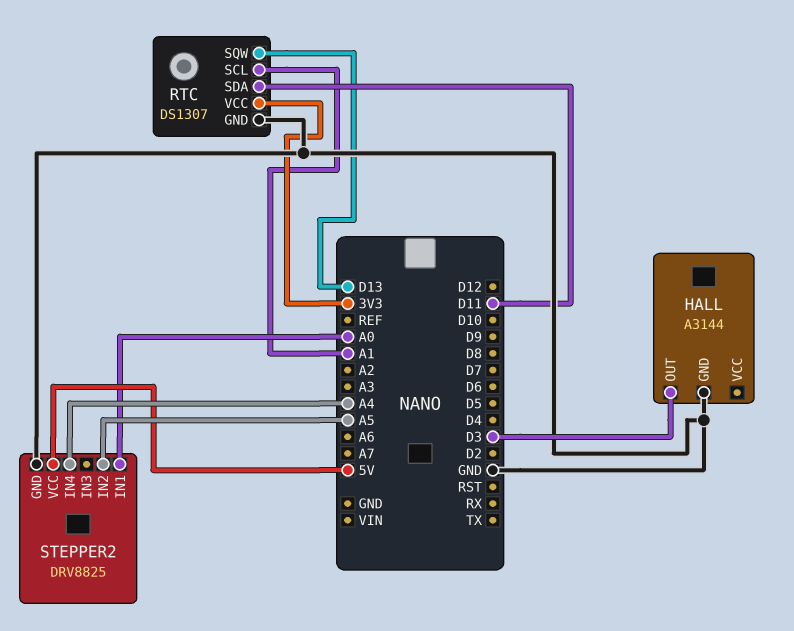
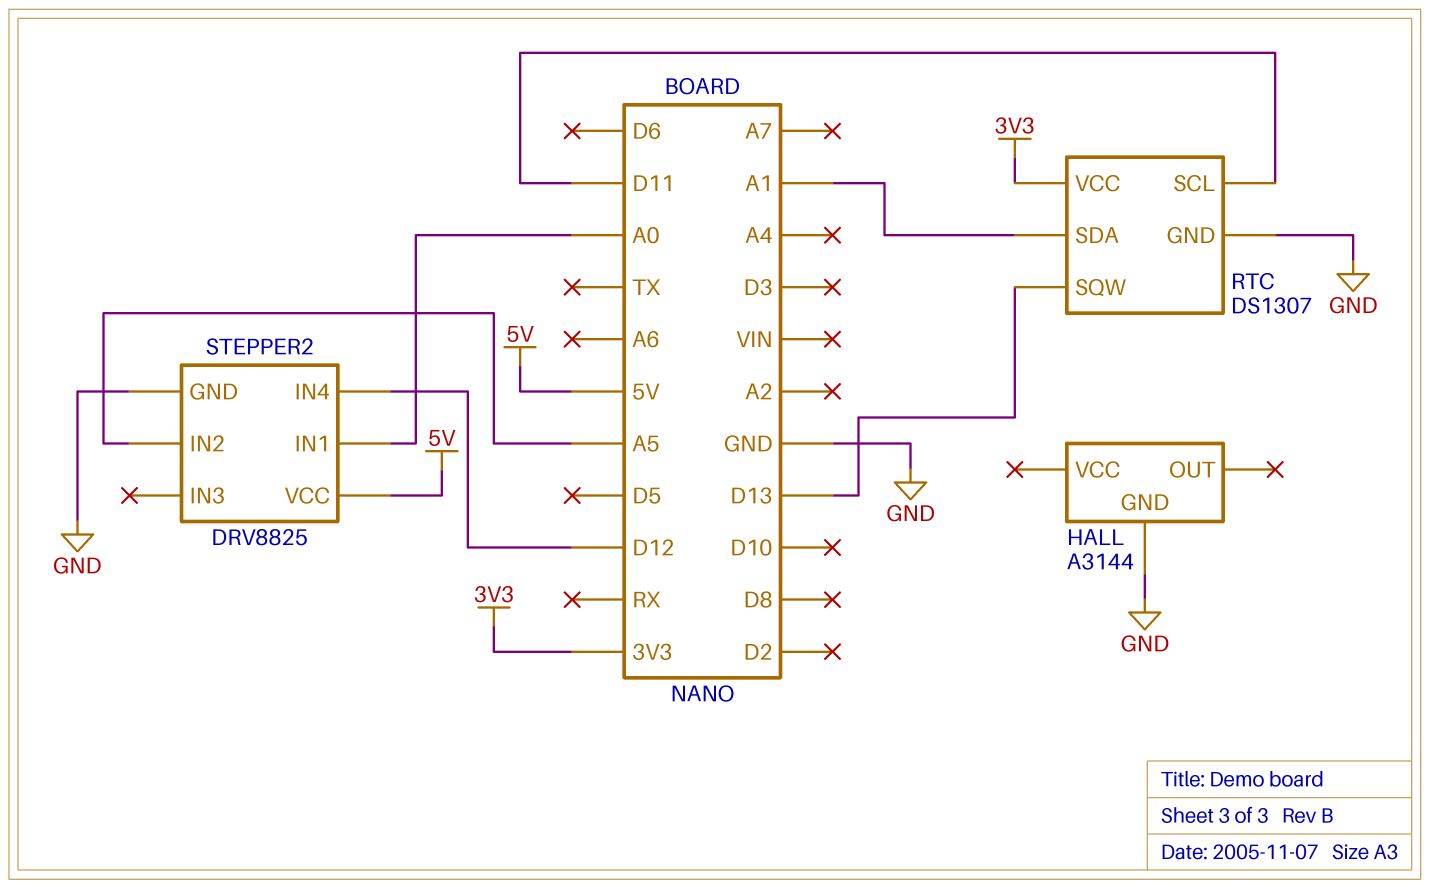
HALL pin OUT: D3 -> none
RTC pin SCL: A1 -> D11
RTC pin SDA: D11 -> A1
STEPPER2 pin IN4: A4 -> D12

